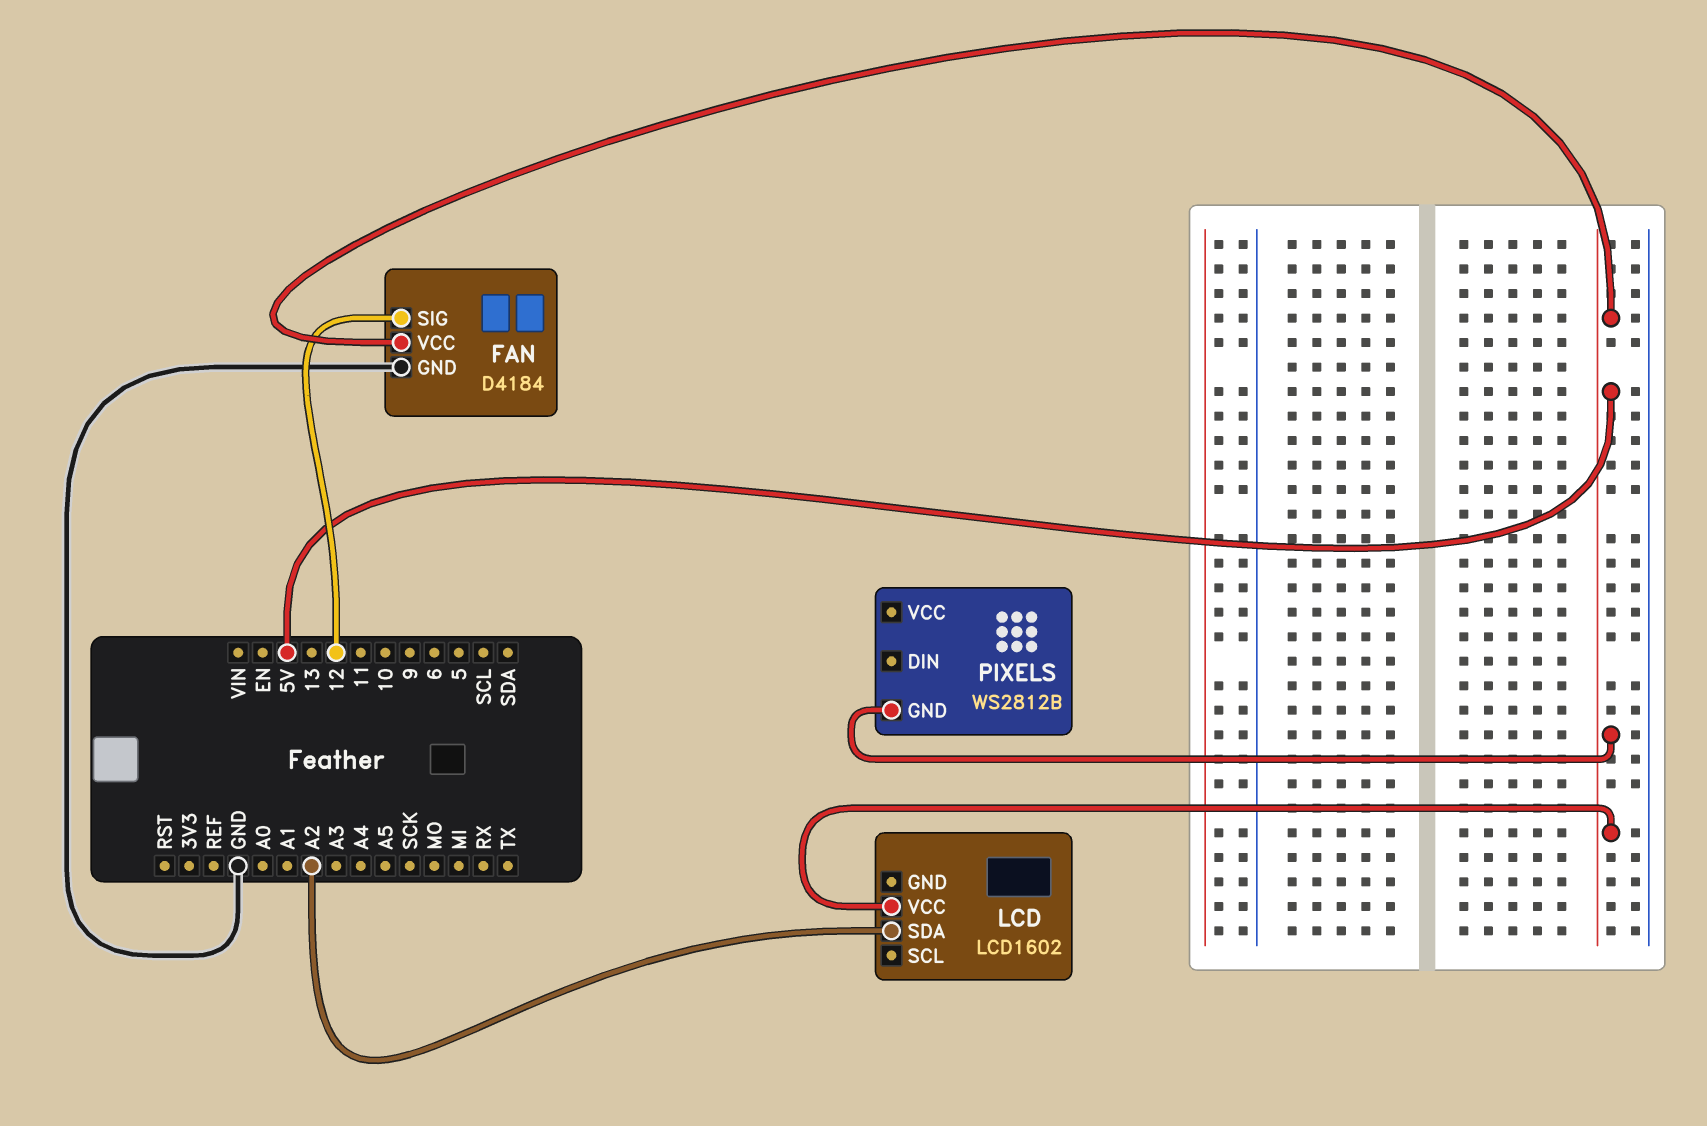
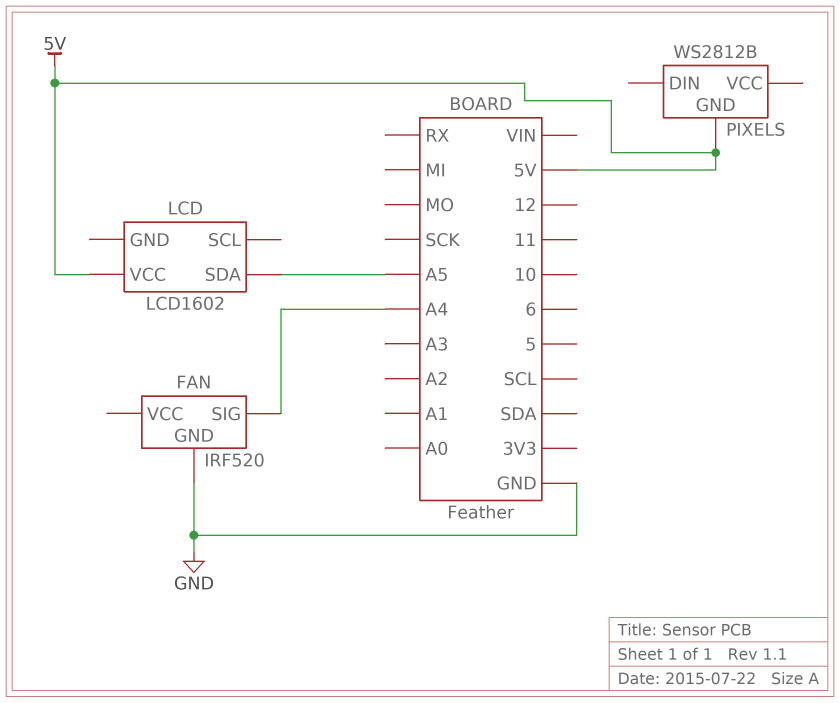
FAN: D4184 -> IRF520
FAN pin SIG: 12 -> A4
FAN pin VCC: 5V -> none
LCD pin SDA: A2 -> A5

